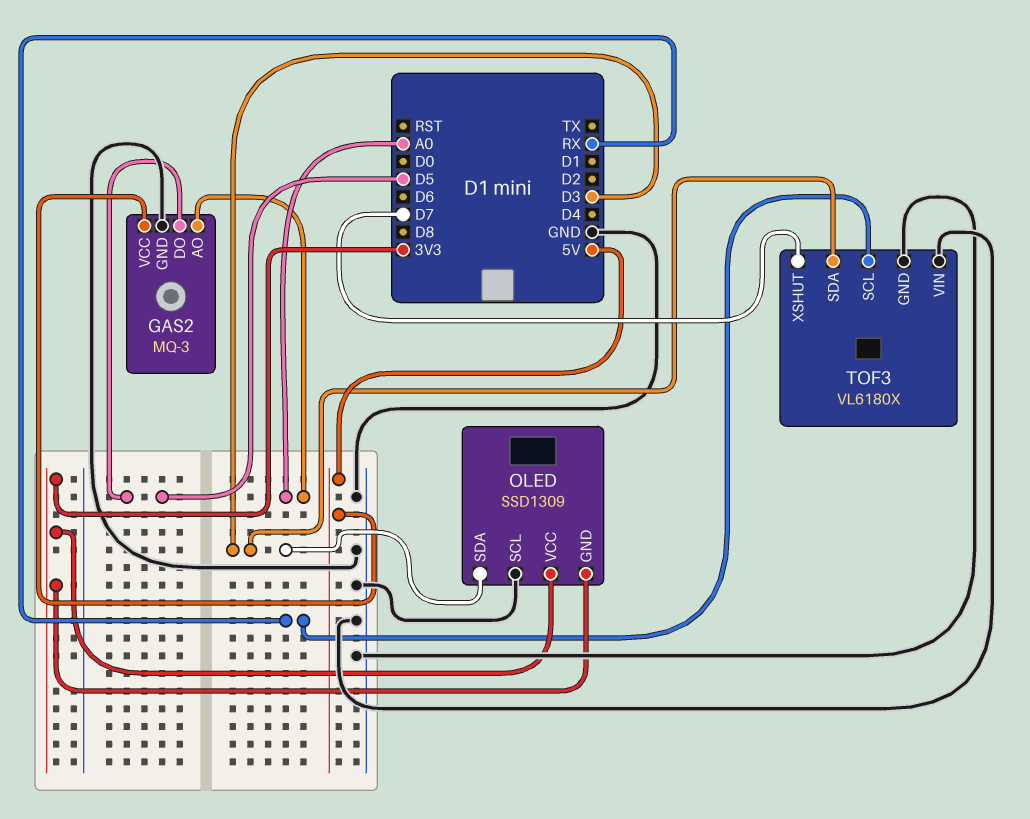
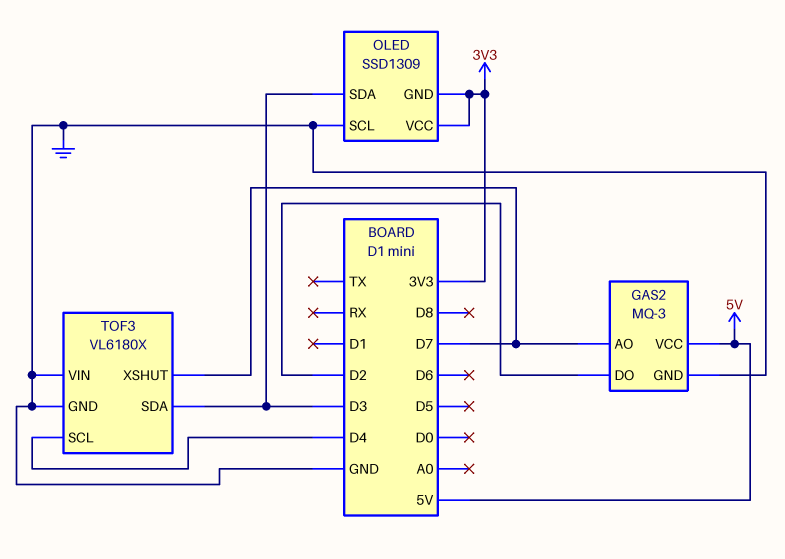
GAS2 pin AO: A0 -> D7
GAS2 pin DO: D5 -> D2
TOF3 pin SCL: RX -> D4

